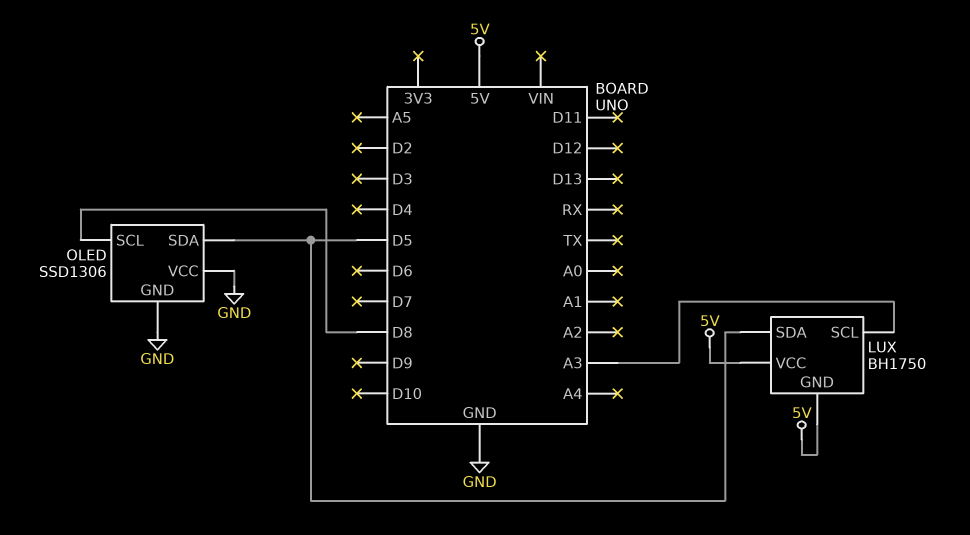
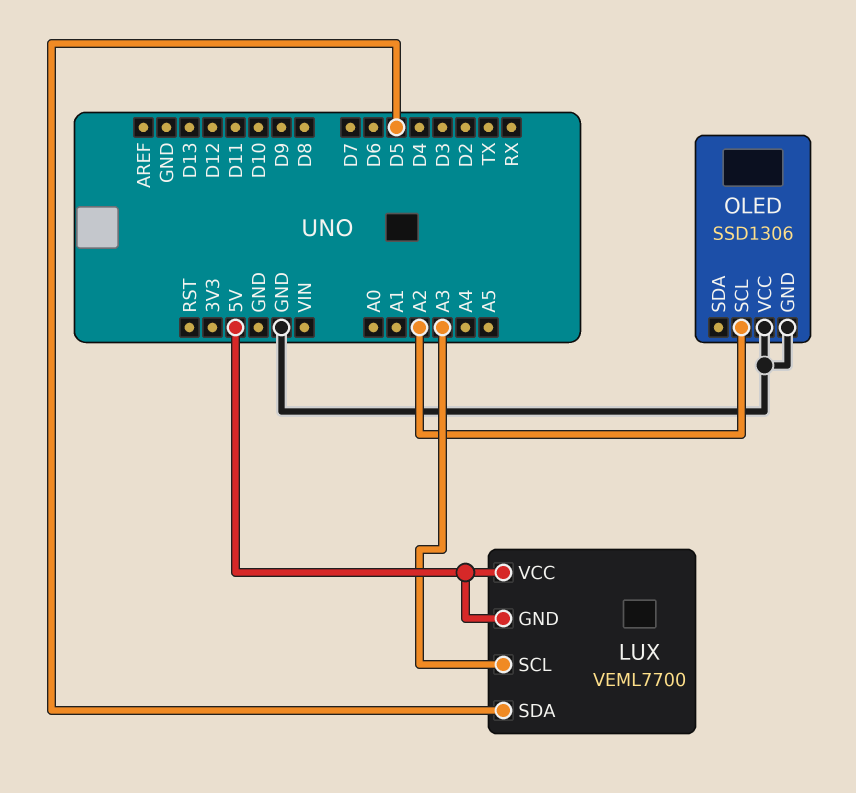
LUX: BH1750 -> VEML7700
OLED pin SCL: D8 -> A2
OLED pin SDA: D5 -> none

